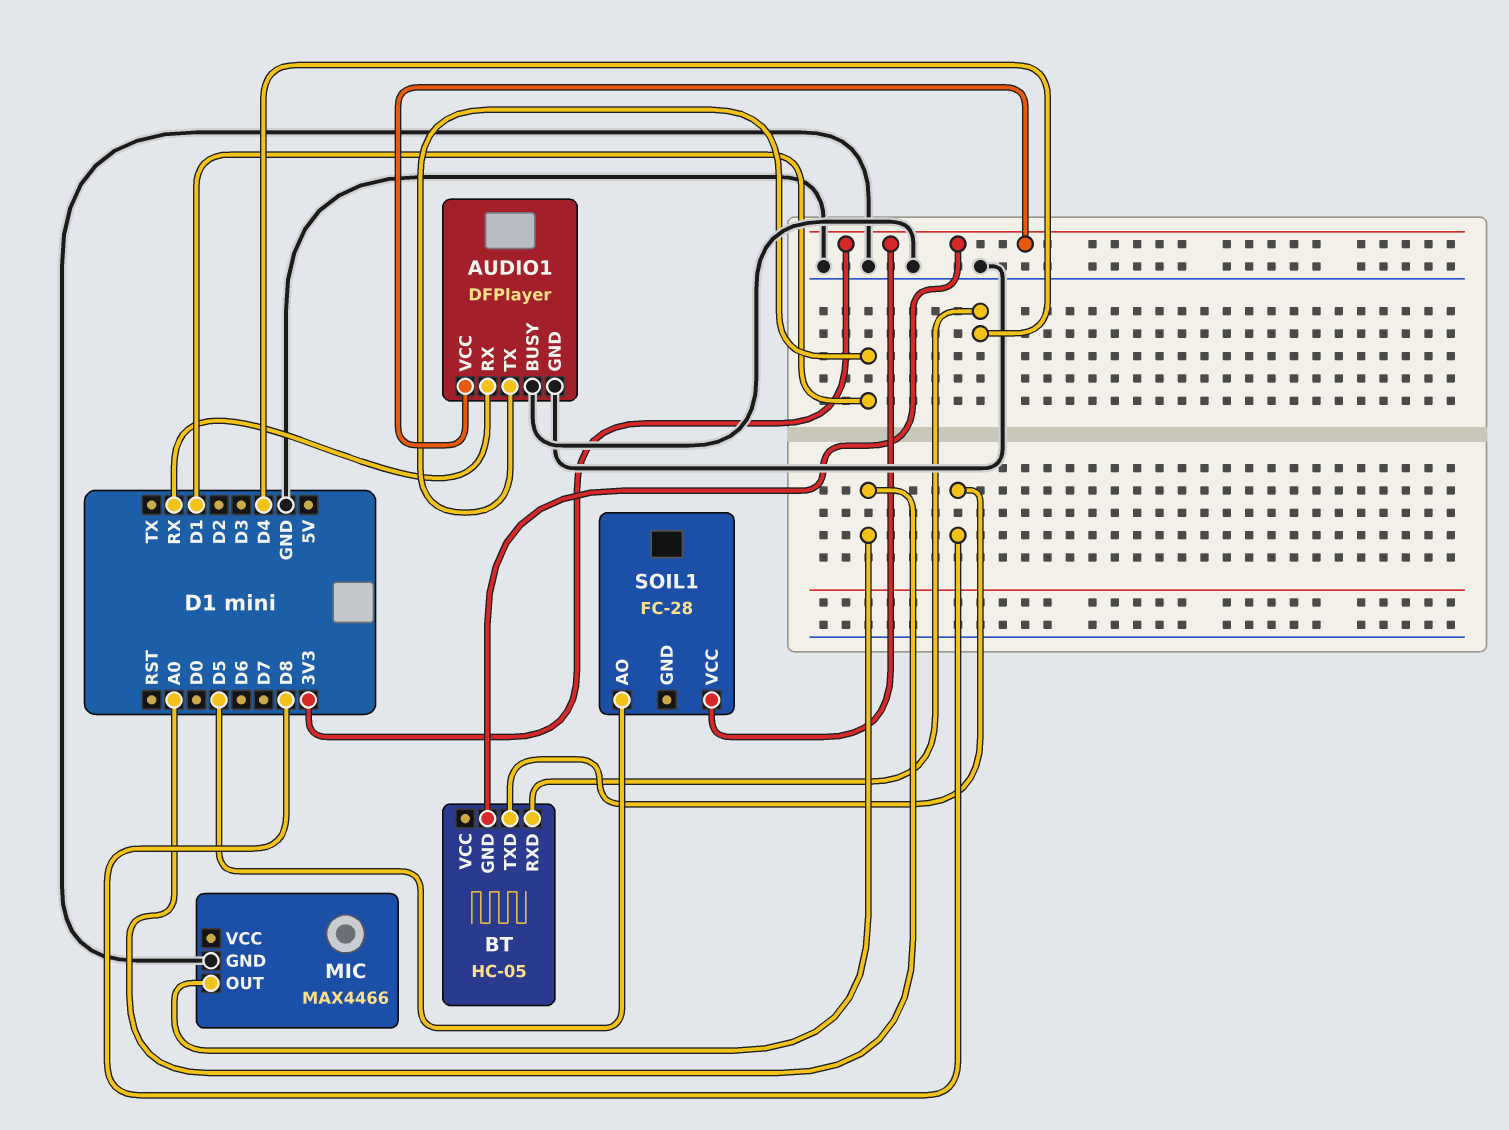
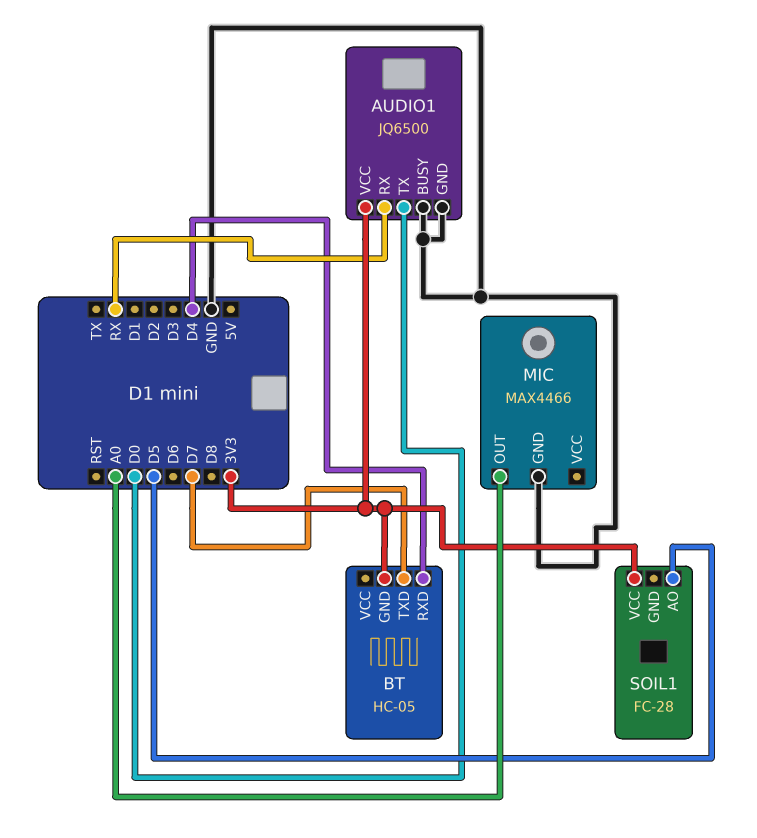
AUDIO1: DFPlayer -> JQ6500
AUDIO1 pin TX: D1 -> D0
BT pin TXD: D8 -> D7

